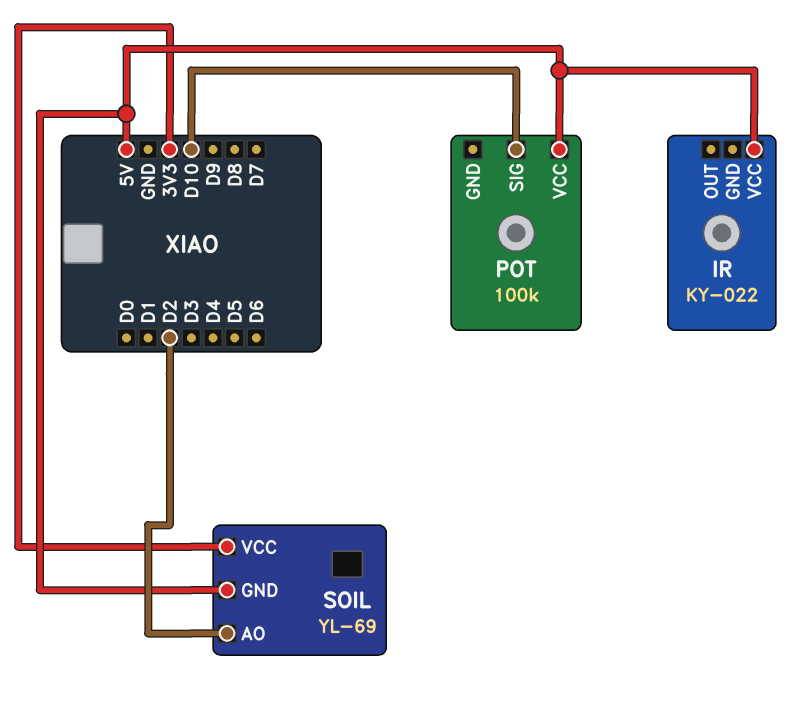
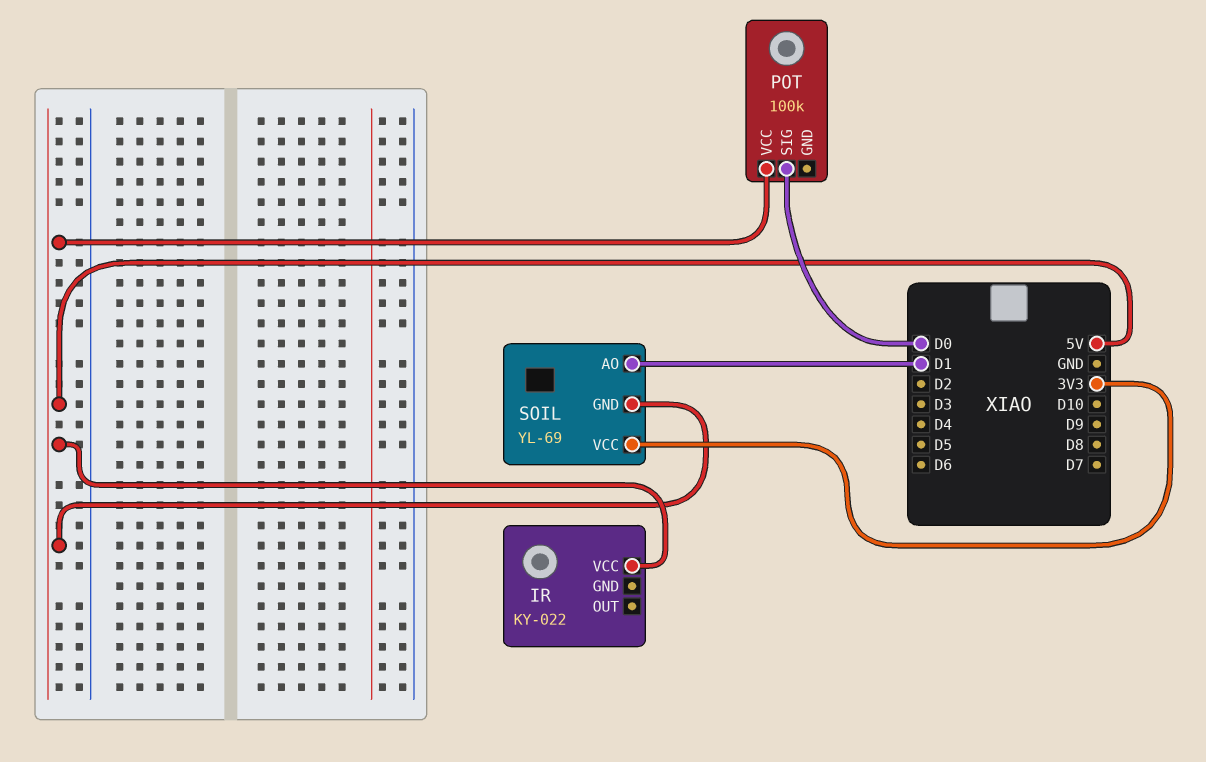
POT pin SIG: D10 -> D0
SOIL pin AO: D2 -> D1

